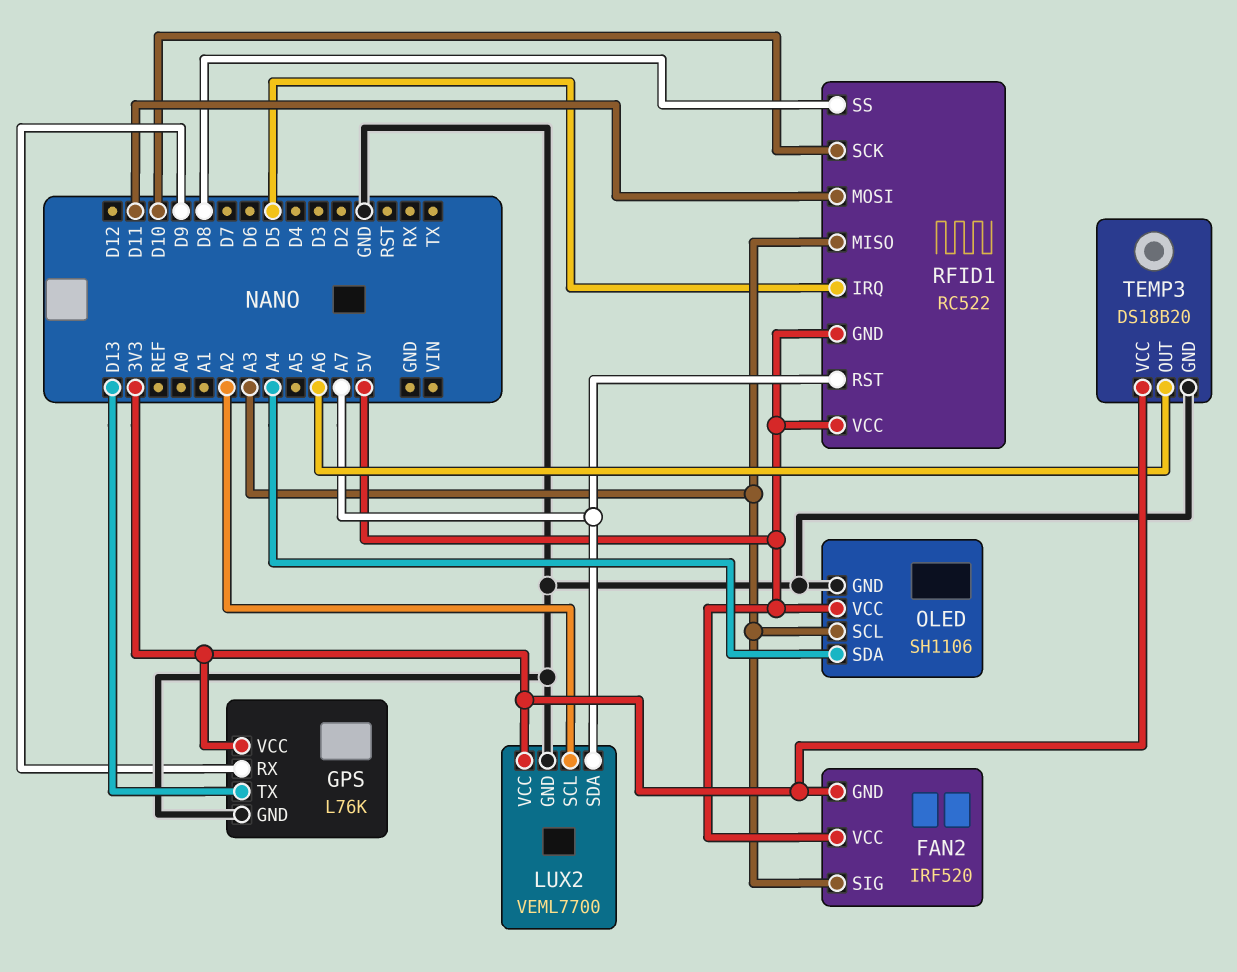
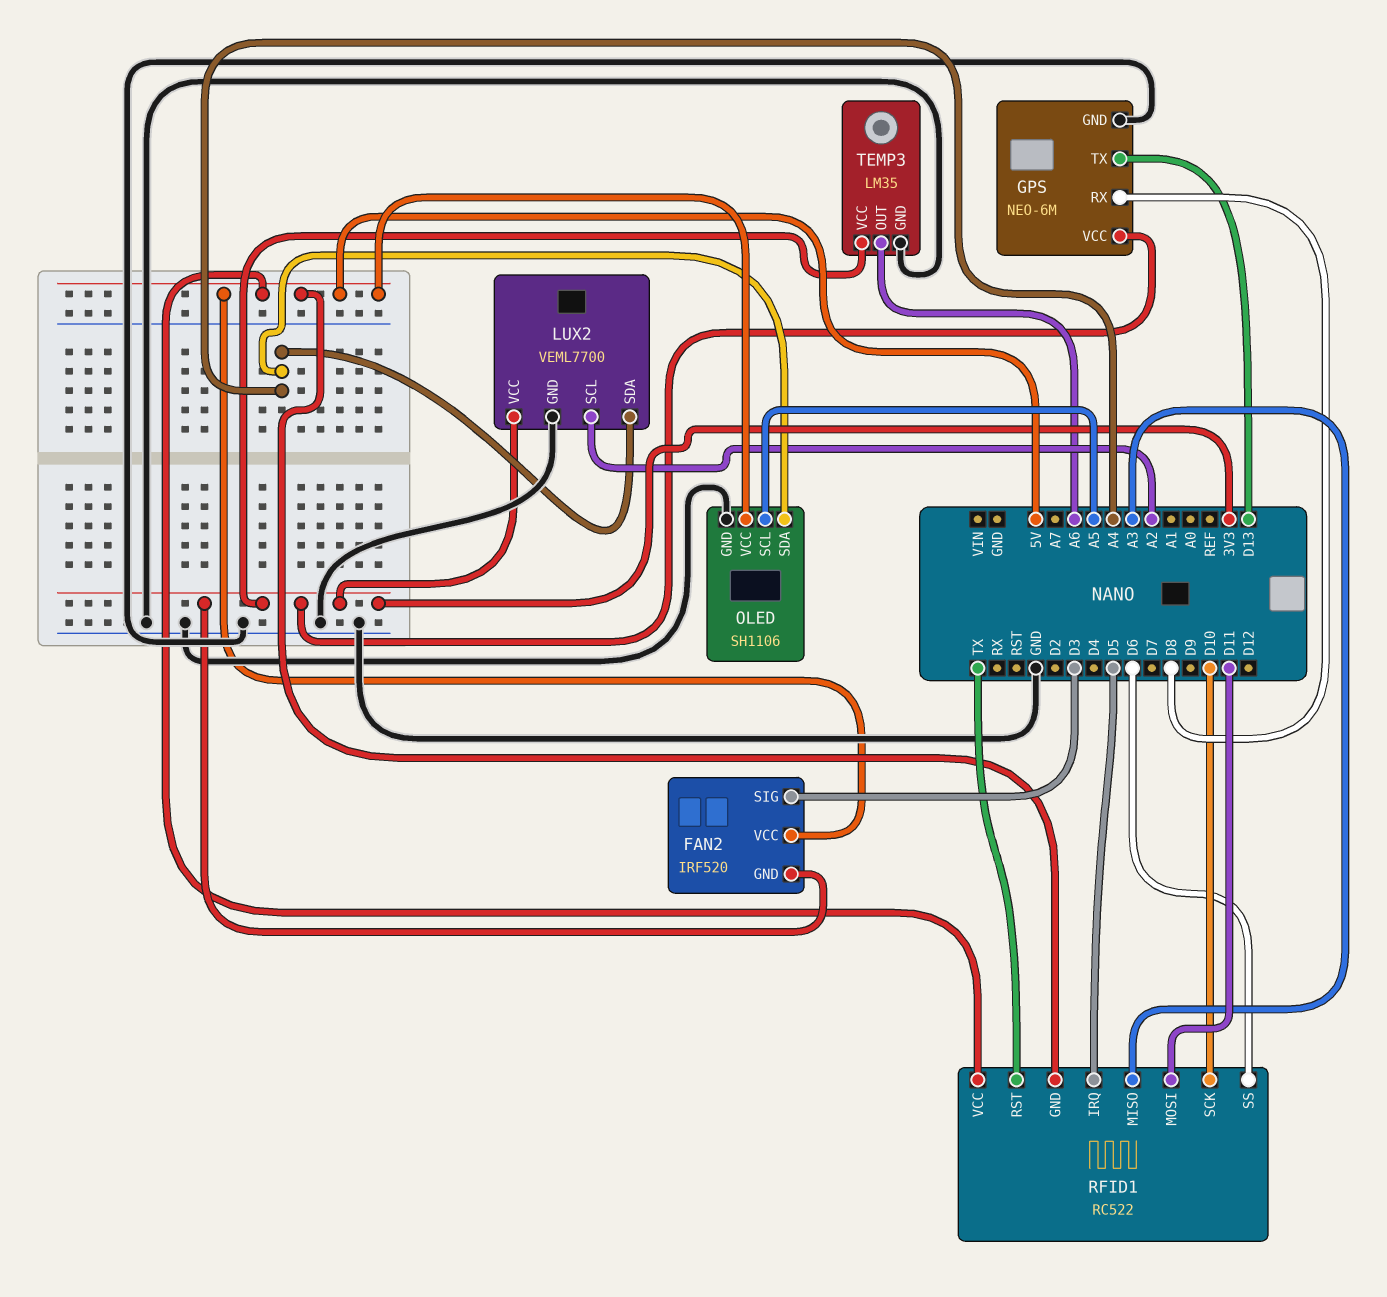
FAN2 pin SIG: A3 -> D3
GPS: L76K -> NEO-6M
GPS pin RX: D9 -> D8
LUX2 pin SDA: A7 -> A4
OLED pin SCL: A3 -> A5
RFID1 pin RST: A7 -> TX
RFID1 pin SS: D8 -> D6
TEMP3: DS18B20 -> LM35

